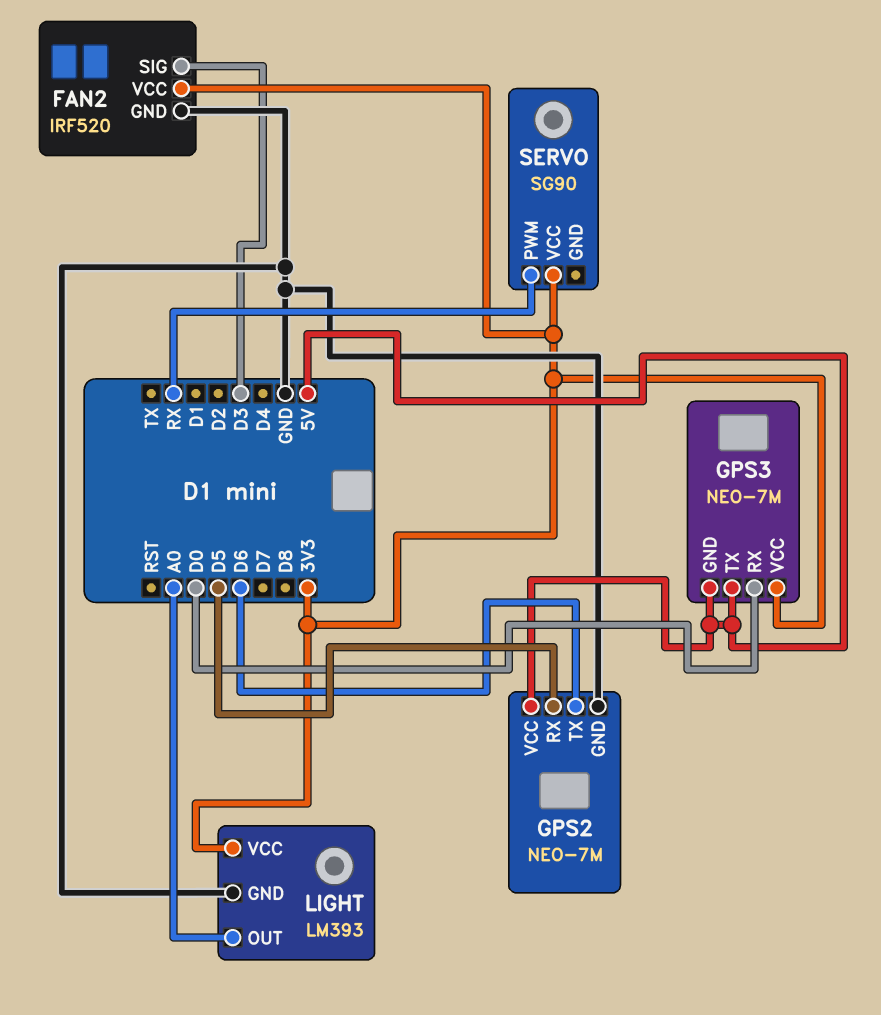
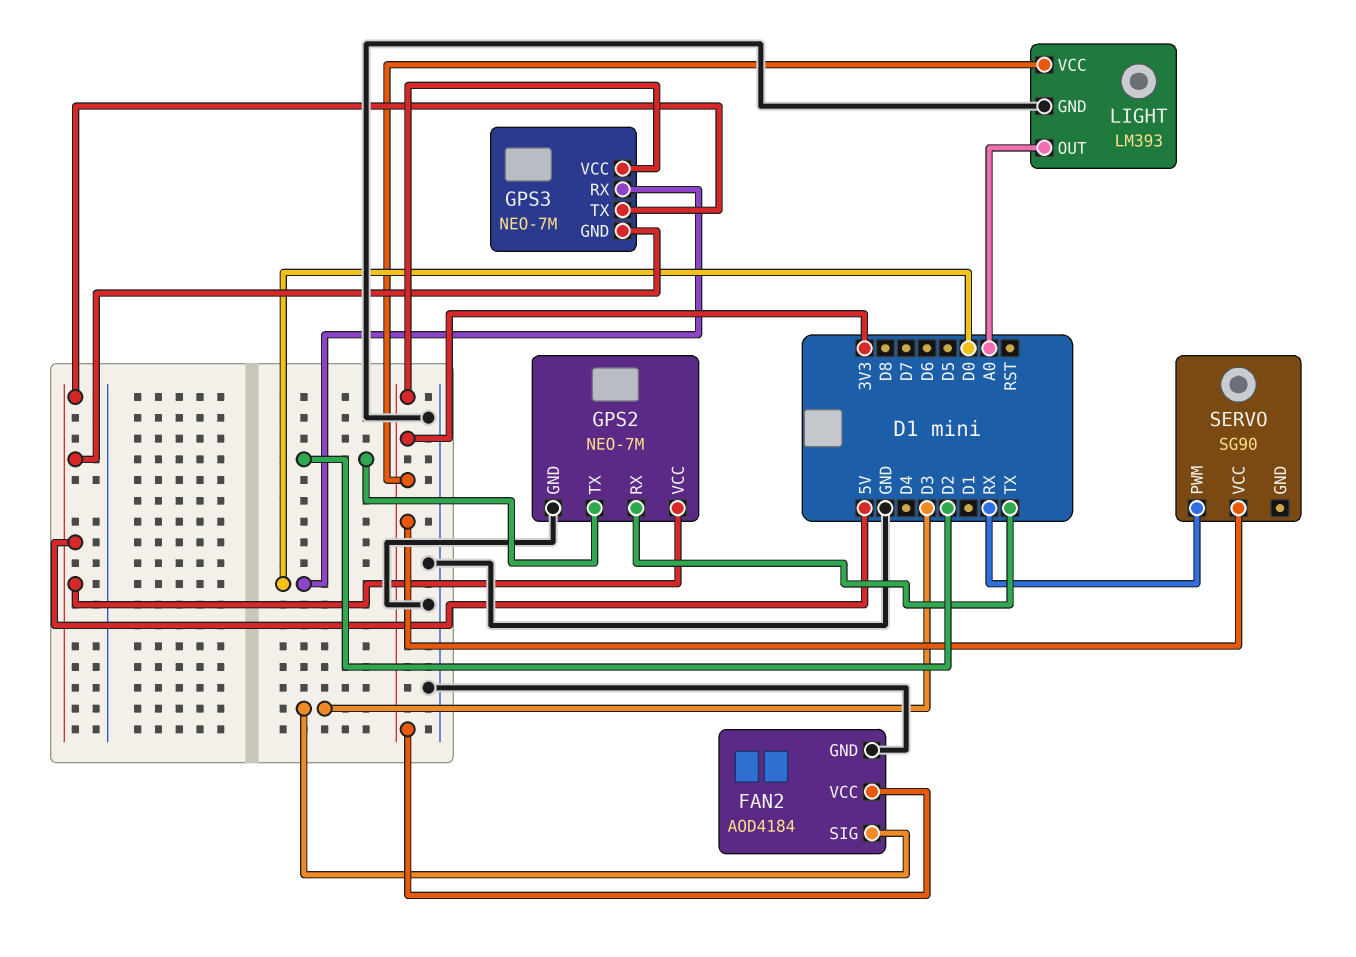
FAN2: IRF520 -> AOD4184
GPS2 pin RX: D5 -> TX
GPS2 pin TX: D6 -> D2

